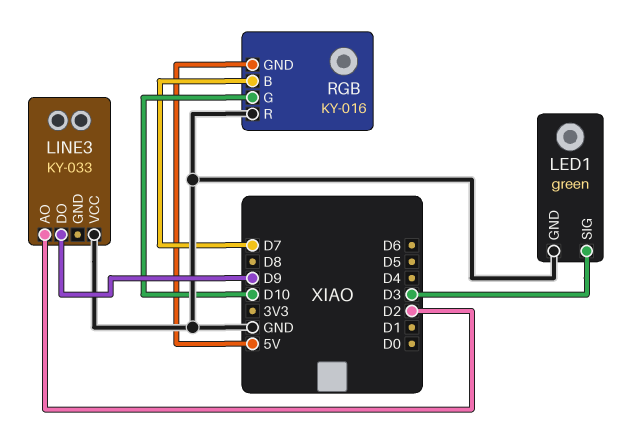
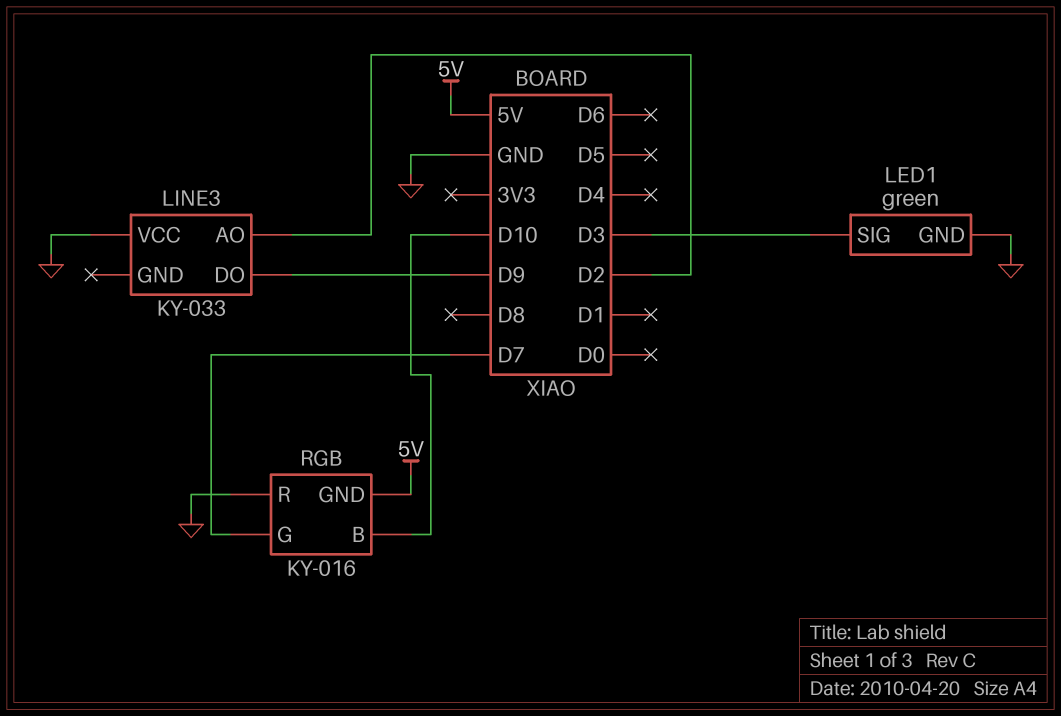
RGB pin B: D7 -> D10
RGB pin G: D10 -> D7

